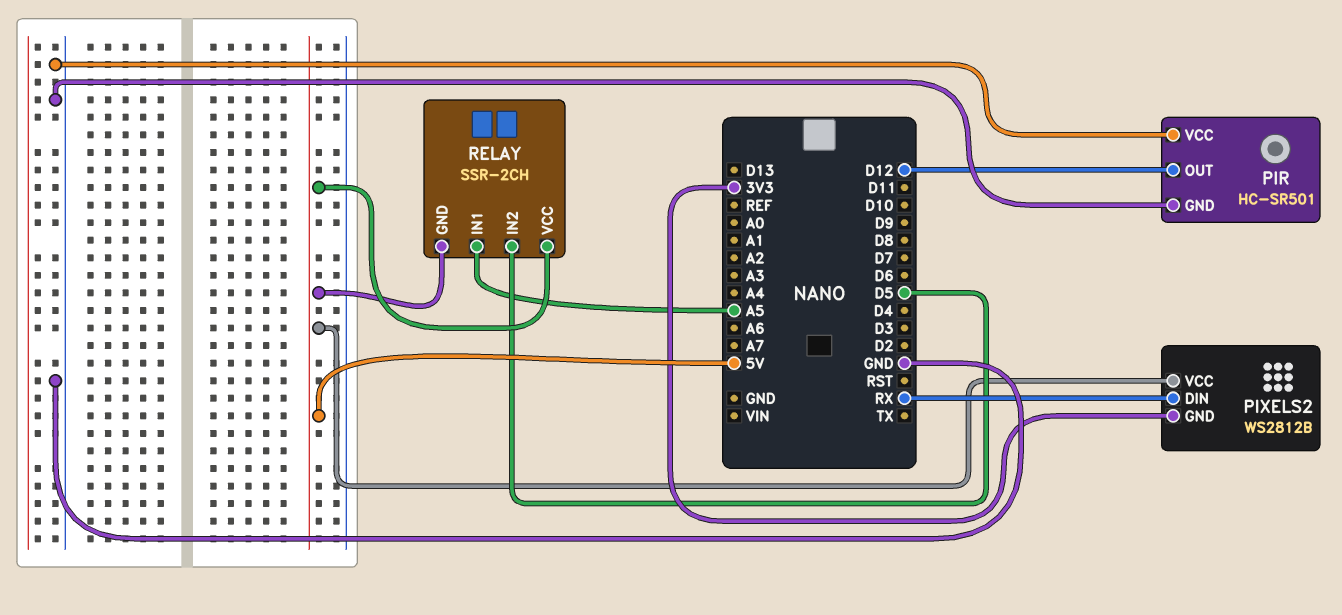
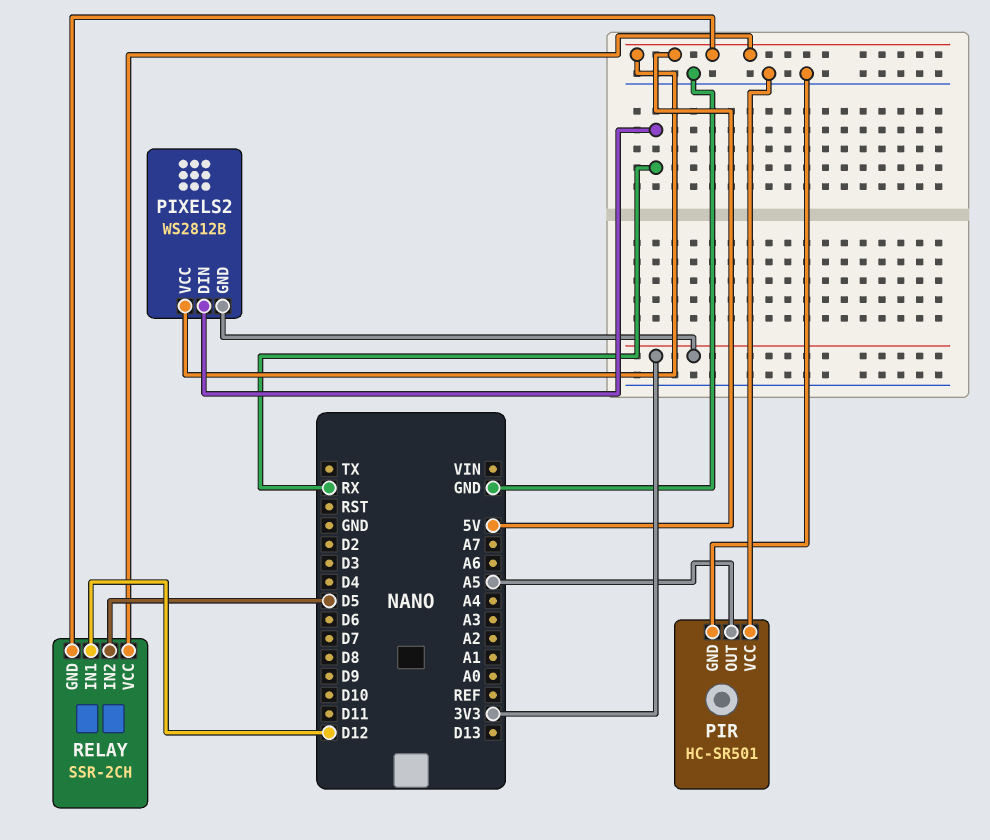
PIR pin OUT: D12 -> A5
RELAY pin IN1: A5 -> D12

